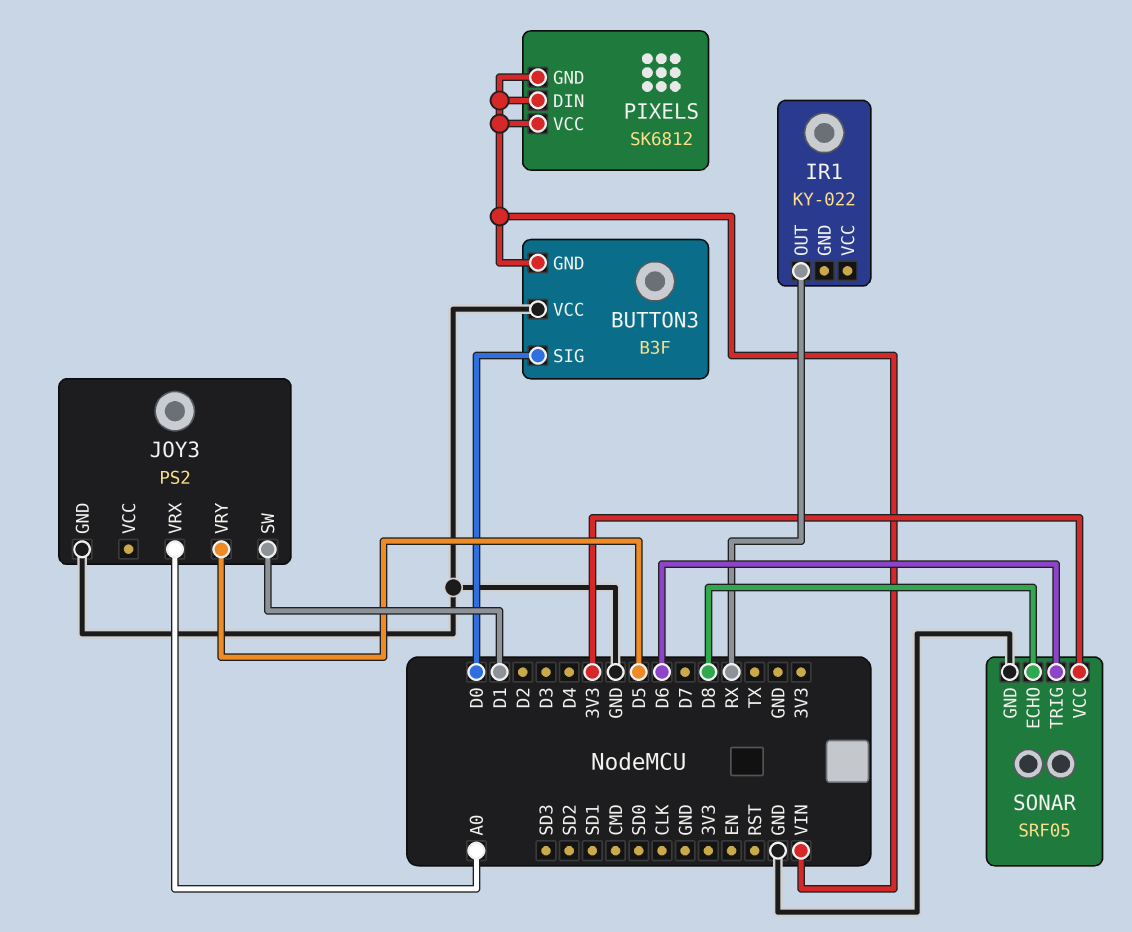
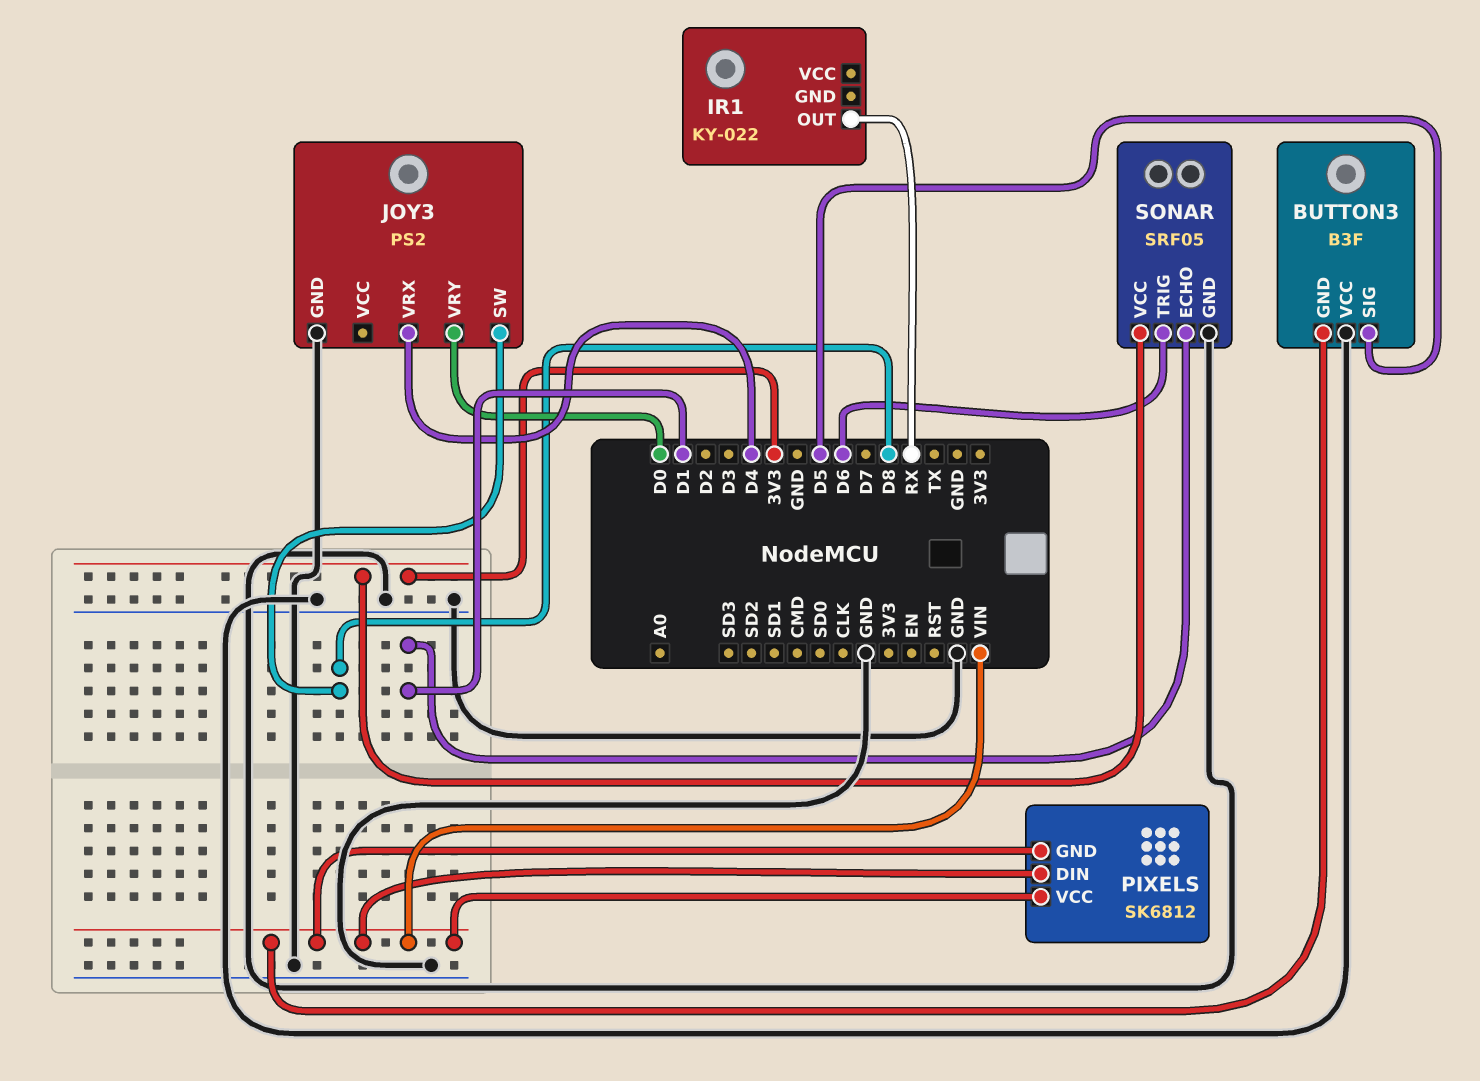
BUTTON3 pin SIG: D0 -> D5
JOY3 pin SW: D1 -> D8
JOY3 pin VRX: A0 -> D4
JOY3 pin VRY: D5 -> D0
SONAR pin ECHO: D8 -> D1

